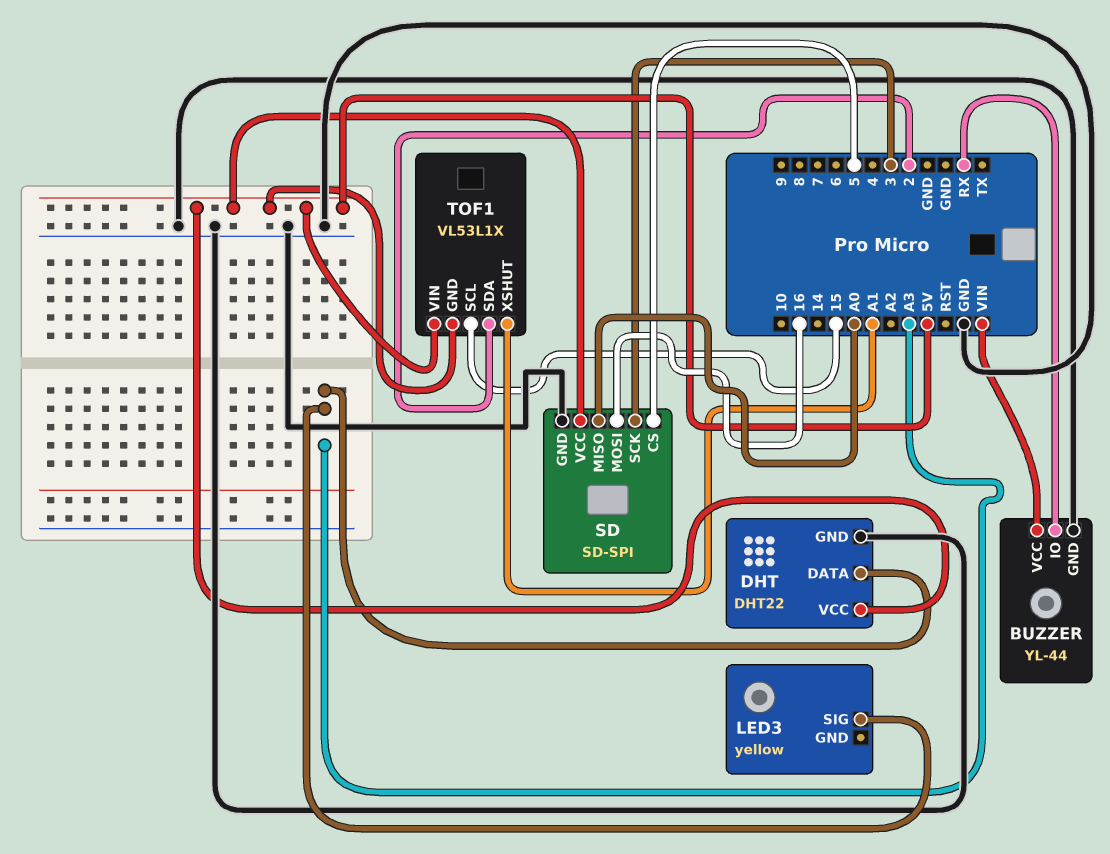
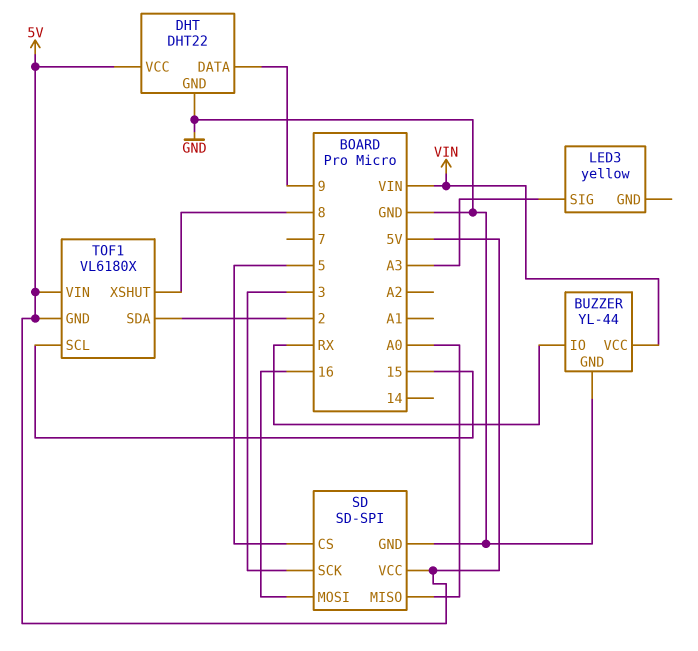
DHT pin DATA: A3 -> 9
TOF1: VL53L1X -> VL6180X
TOF1 pin XSHUT: A1 -> 8

